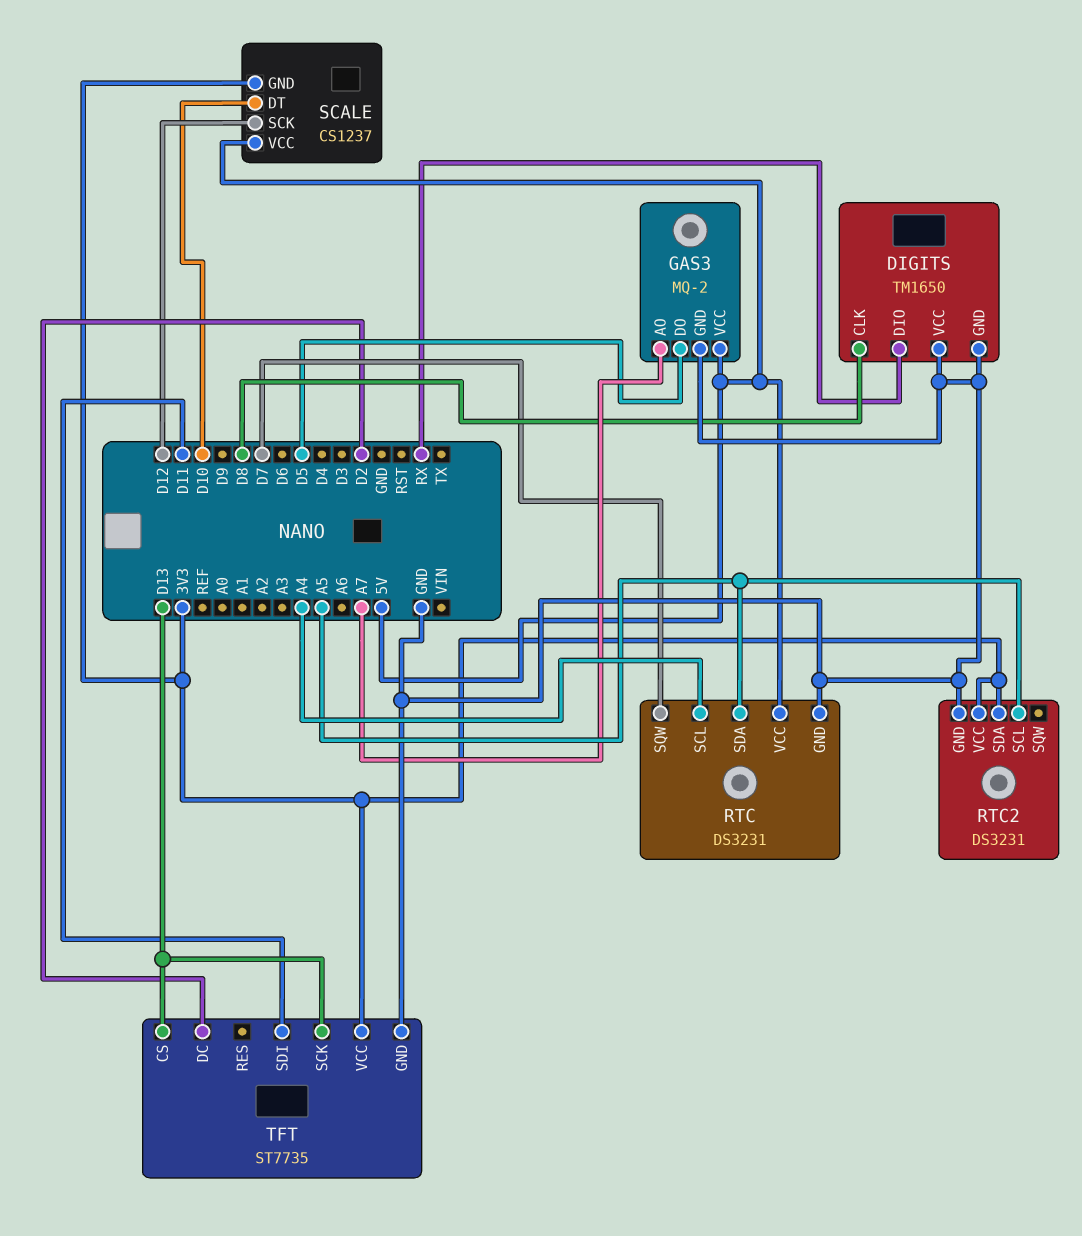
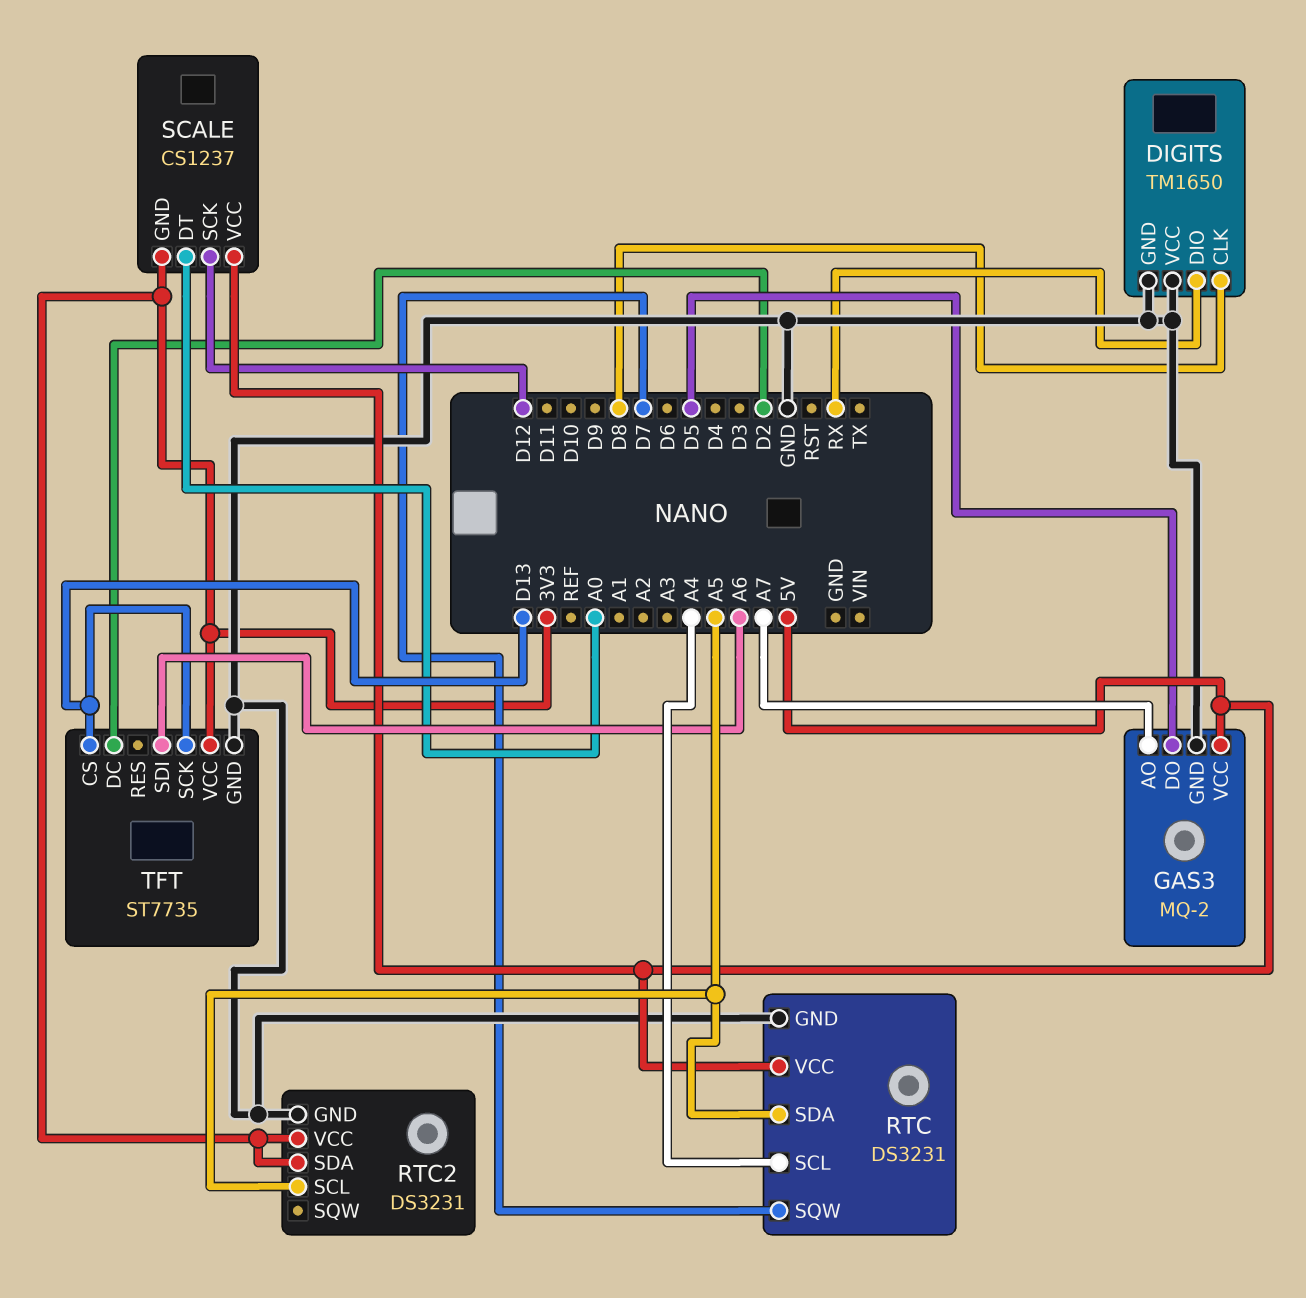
SCALE pin DT: D10 -> A0
TFT pin SDI: D11 -> A6

